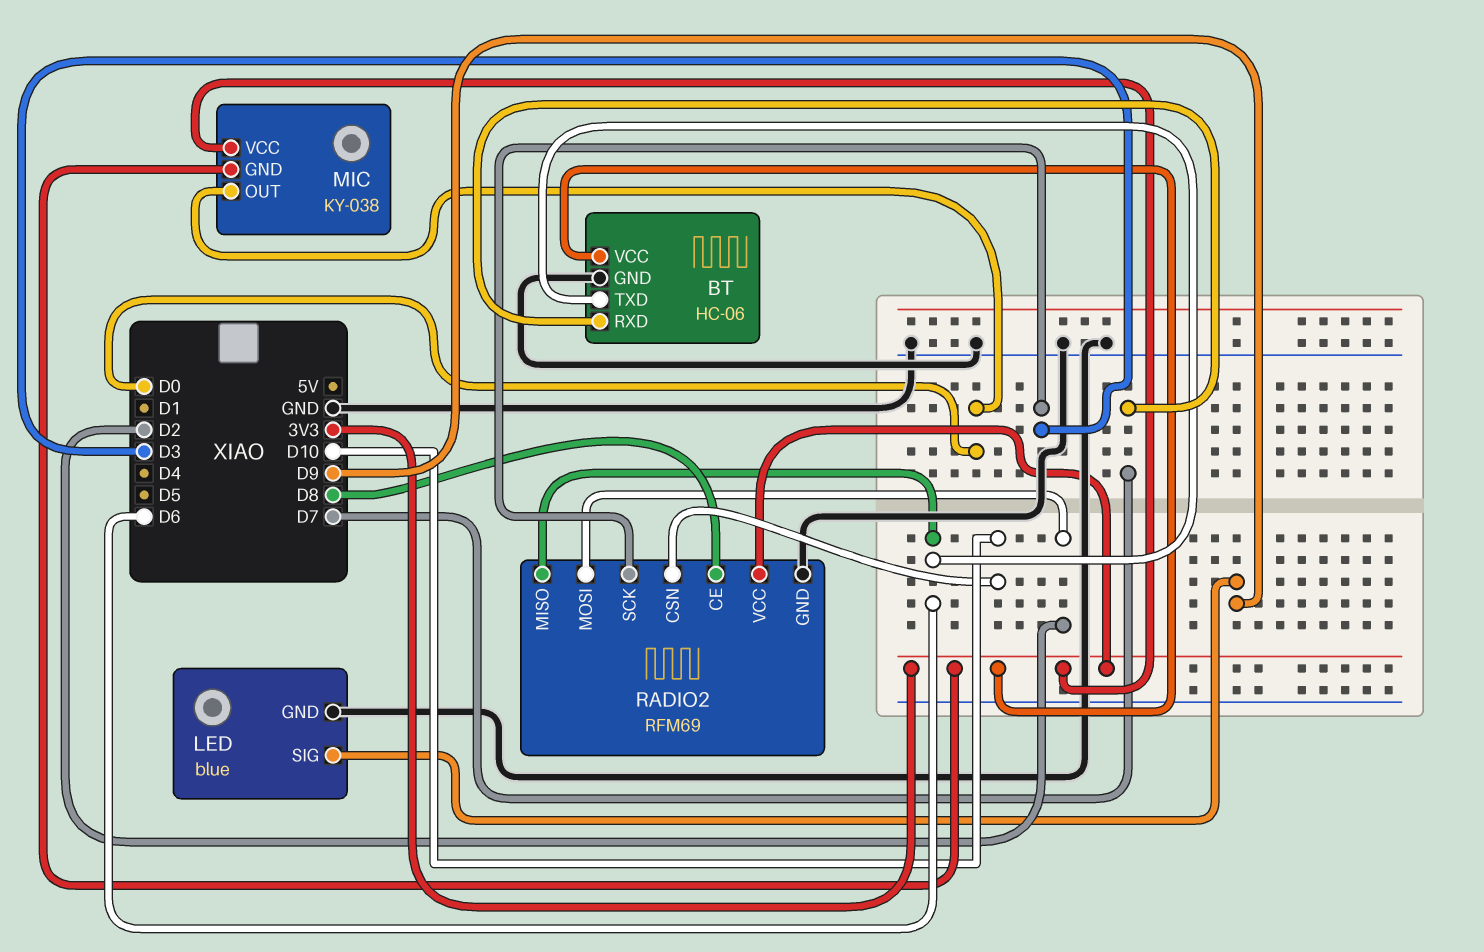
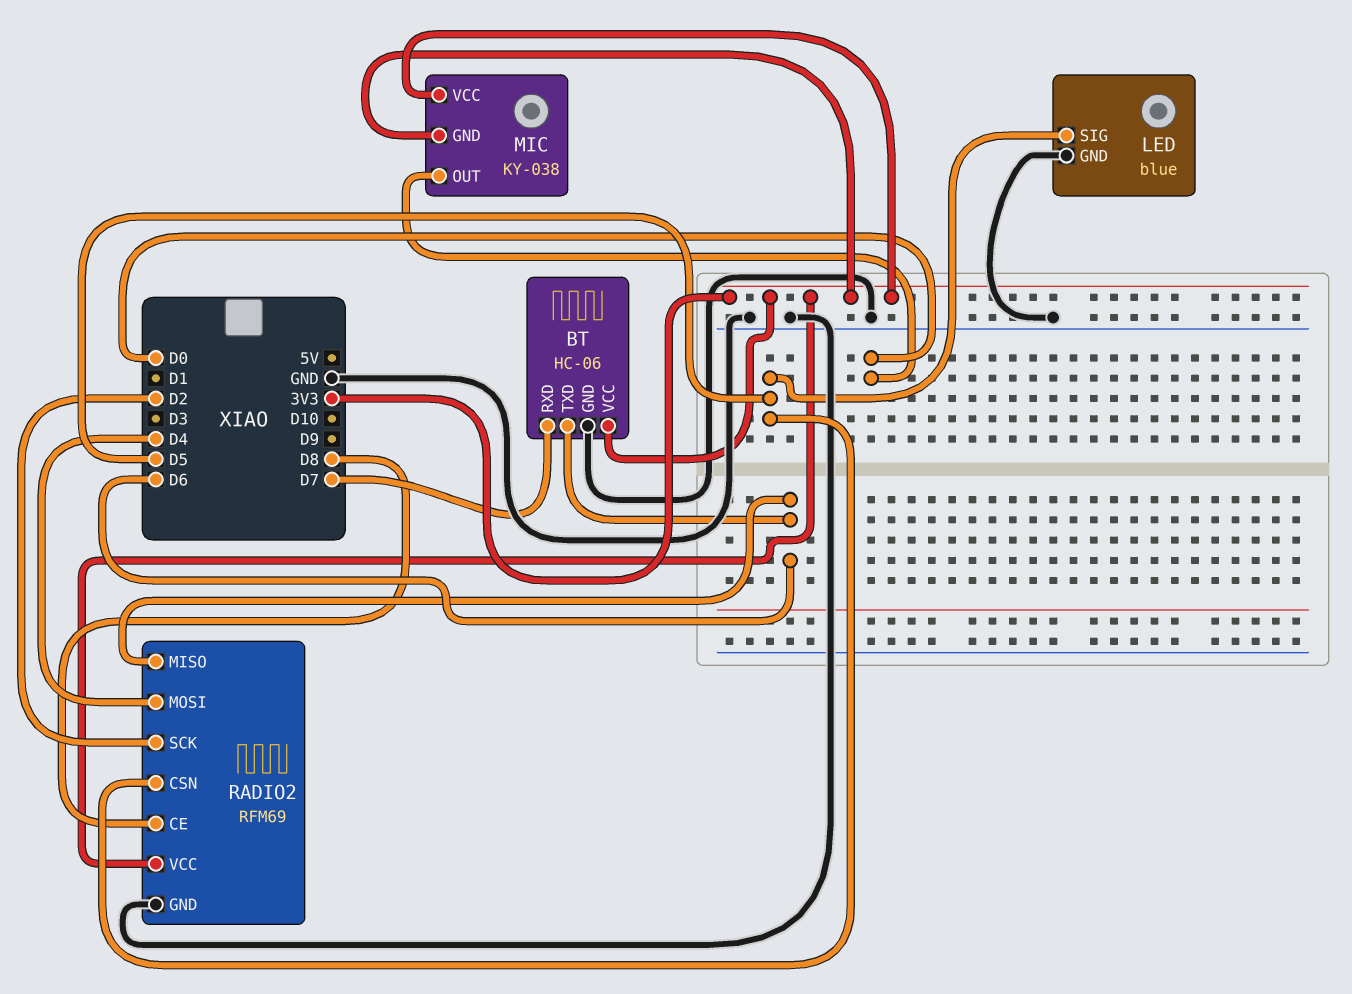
LED pin SIG: D9 -> D5
RADIO2 pin CSN: D10 -> D5
RADIO2 pin MOSI: D2 -> D4
RADIO2 pin SCK: D3 -> D2

